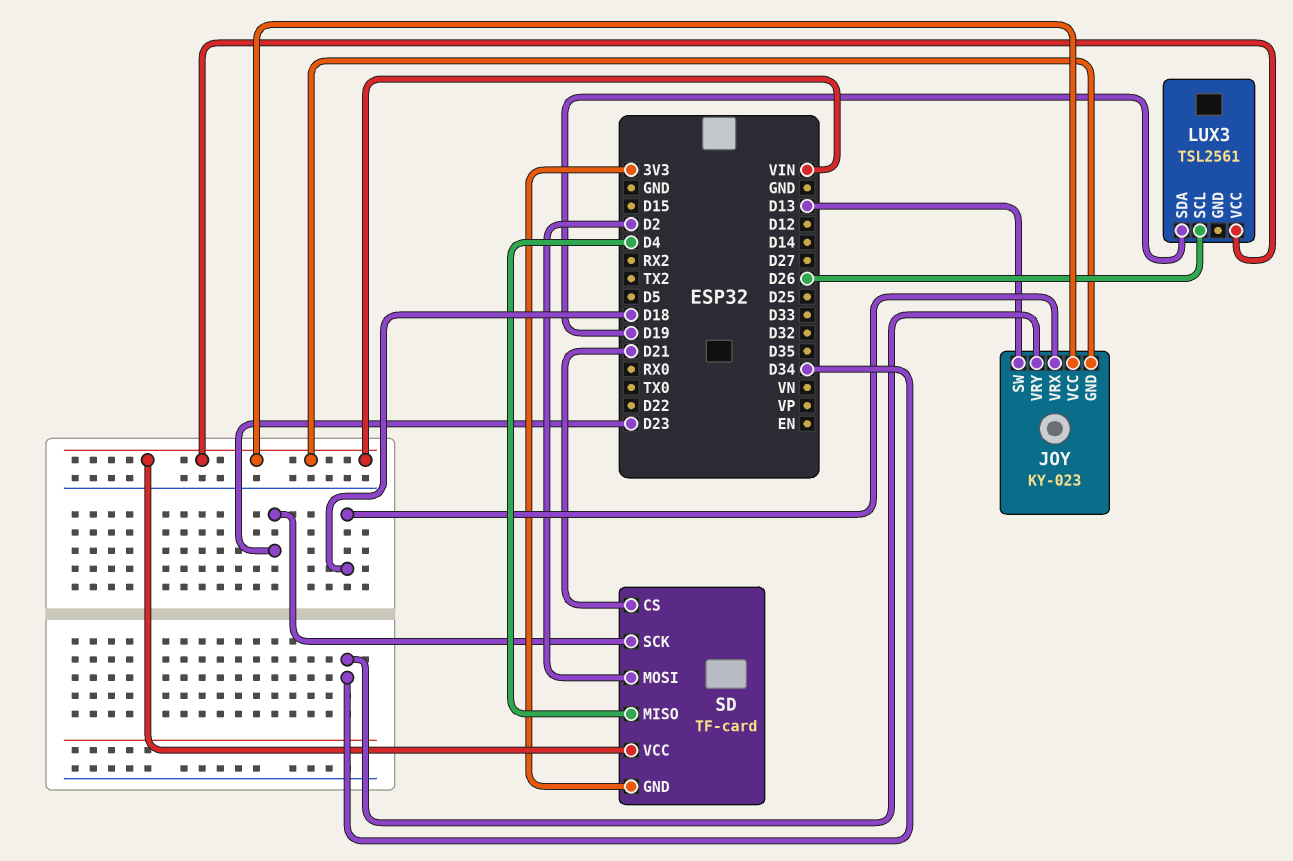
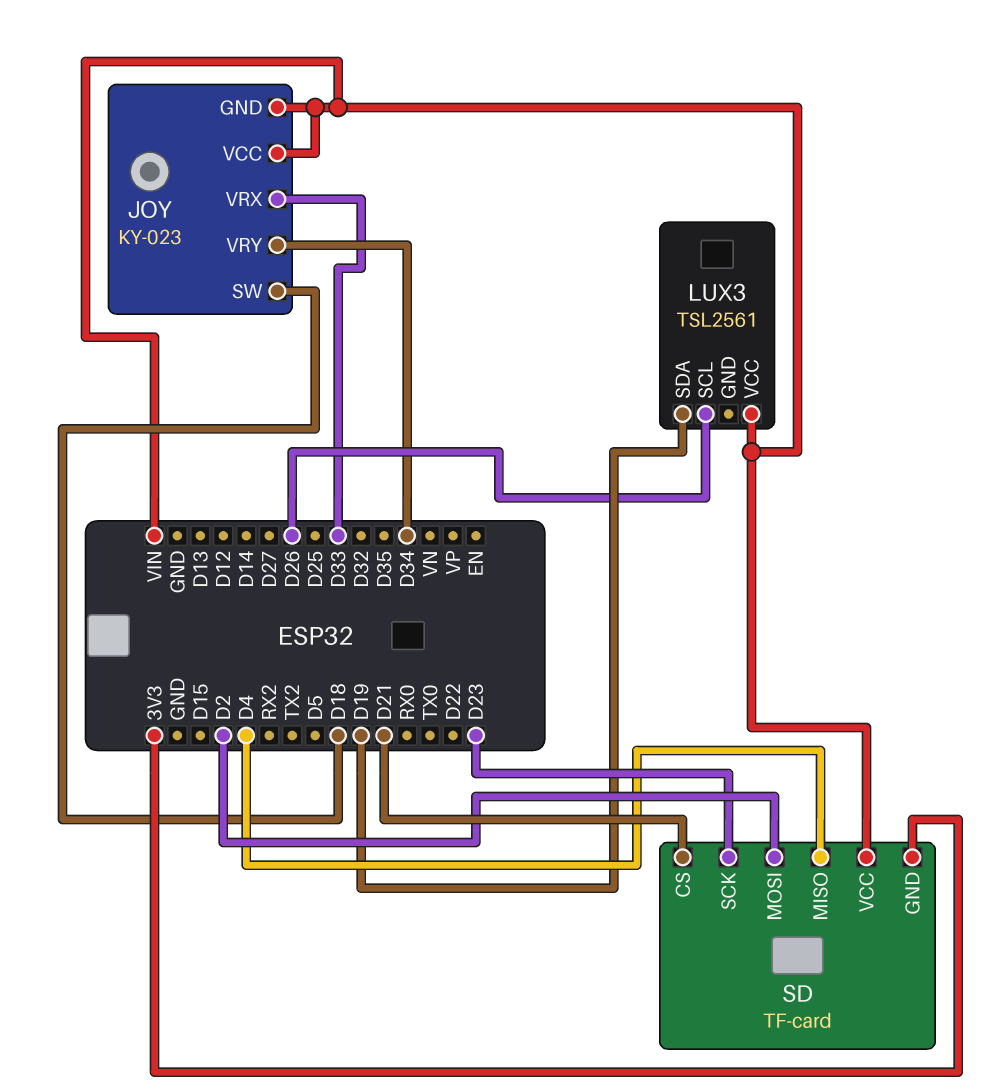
JOY pin SW: D13 -> D18
JOY pin VRX: D18 -> D33

